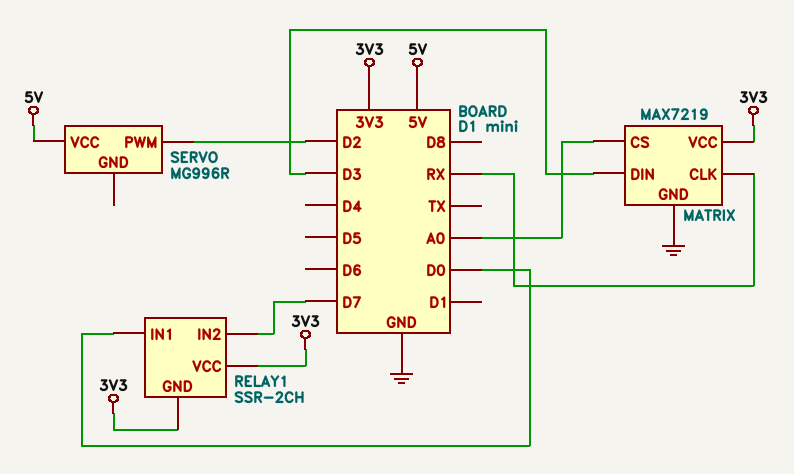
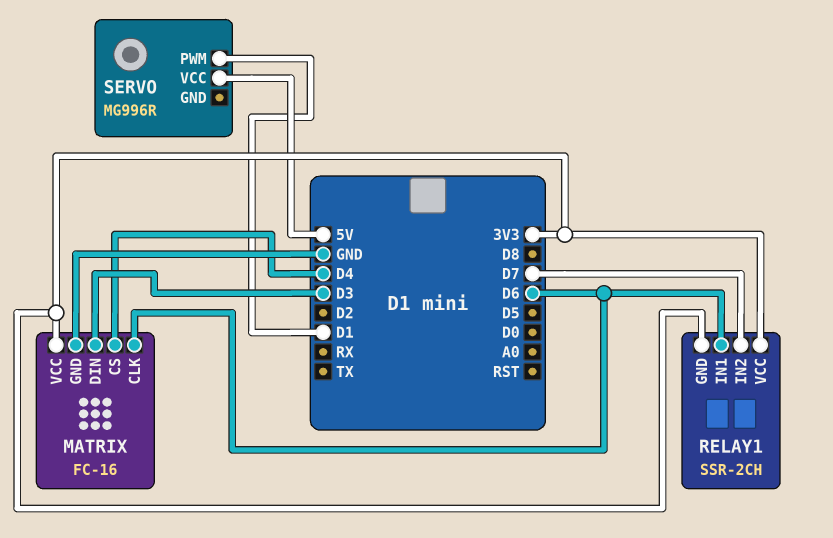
MATRIX: MAX7219 -> FC-16
MATRIX pin CLK: RX -> D6
MATRIX pin CS: A0 -> D4
RELAY1 pin IN1: D0 -> D6
SERVO pin PWM: D2 -> D1

